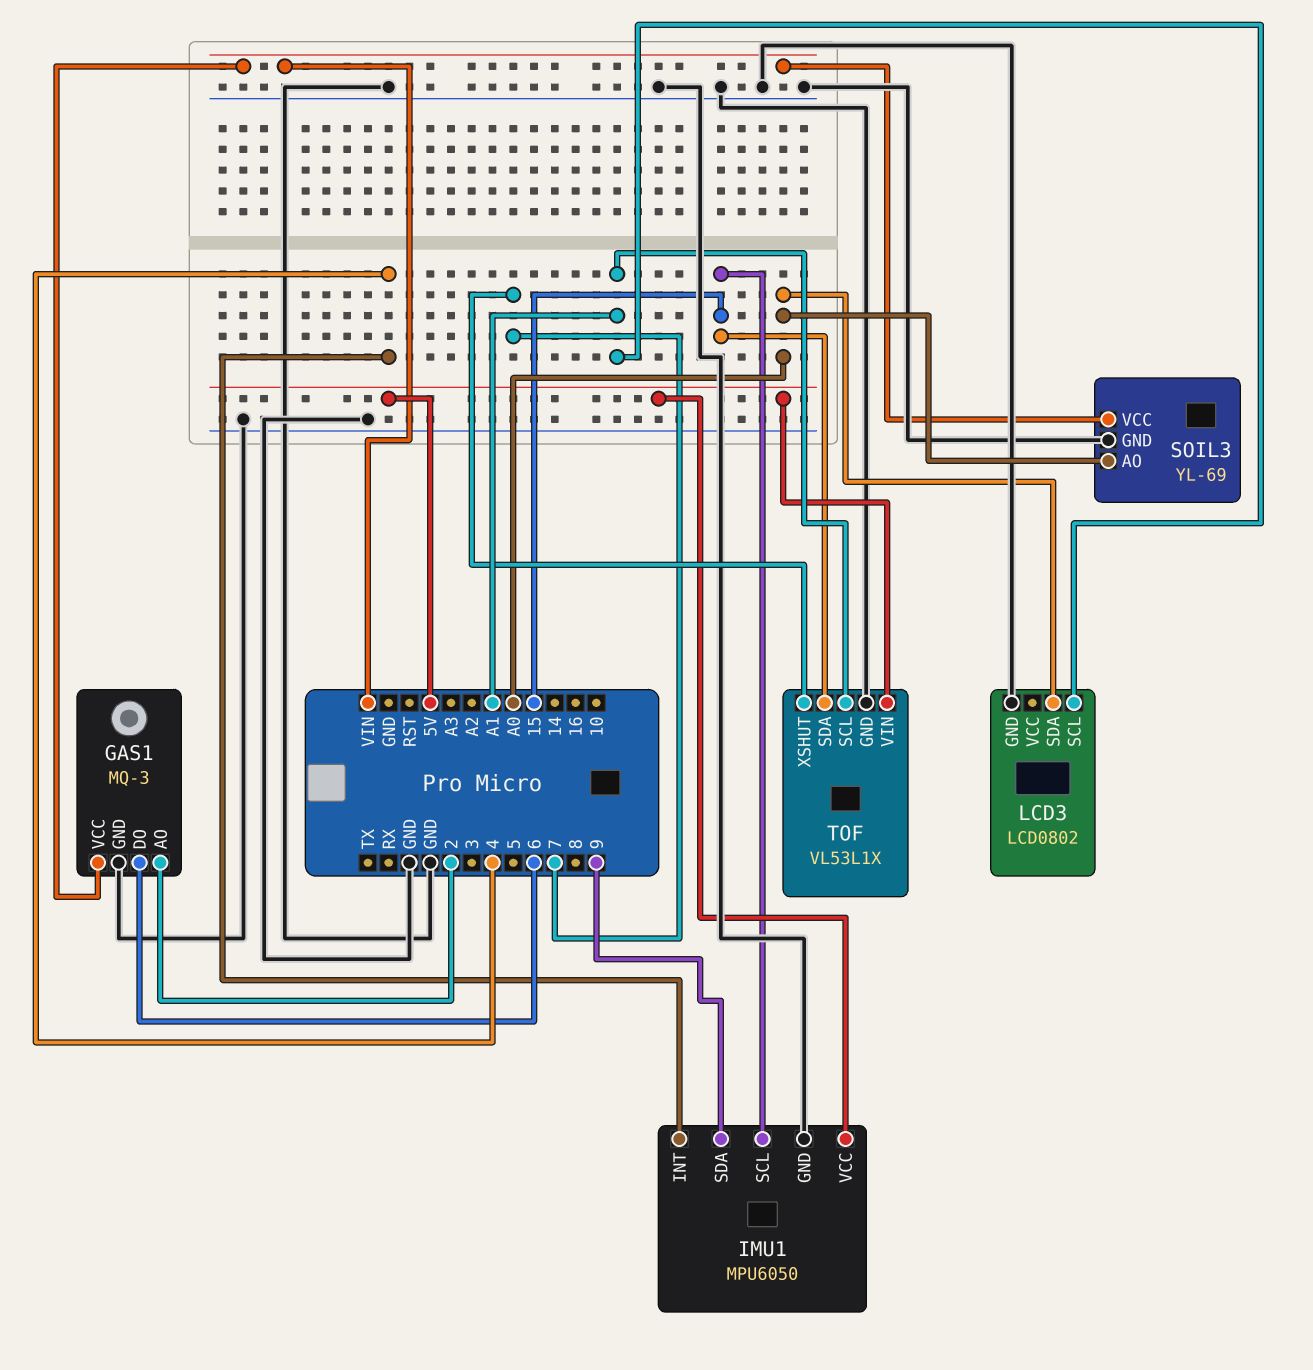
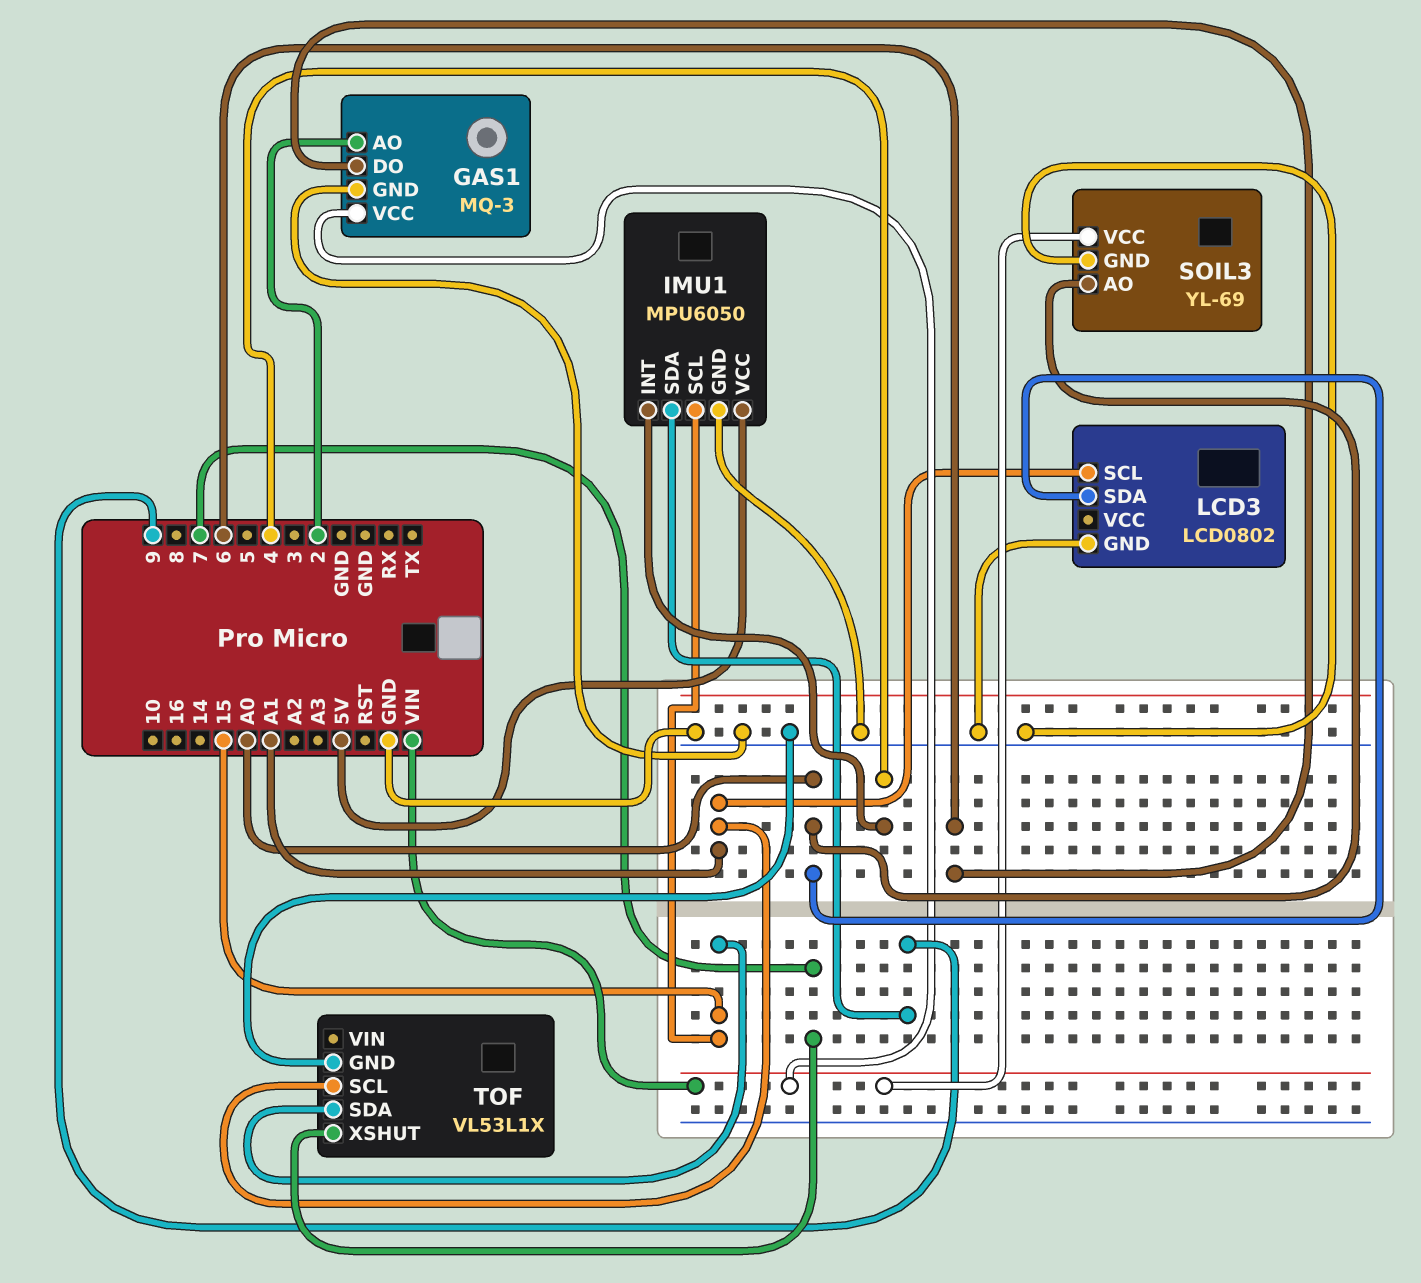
TOF pin VIN: 5V -> none

